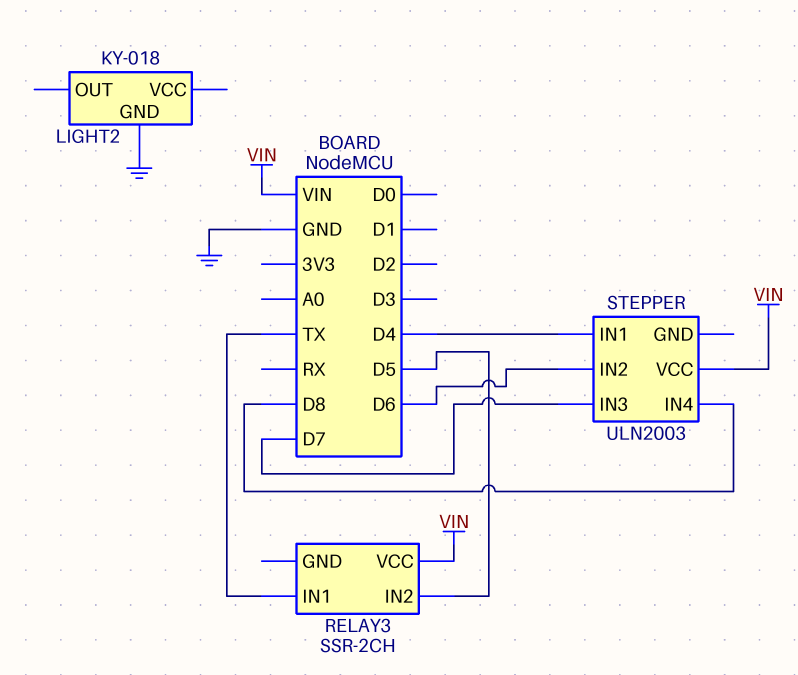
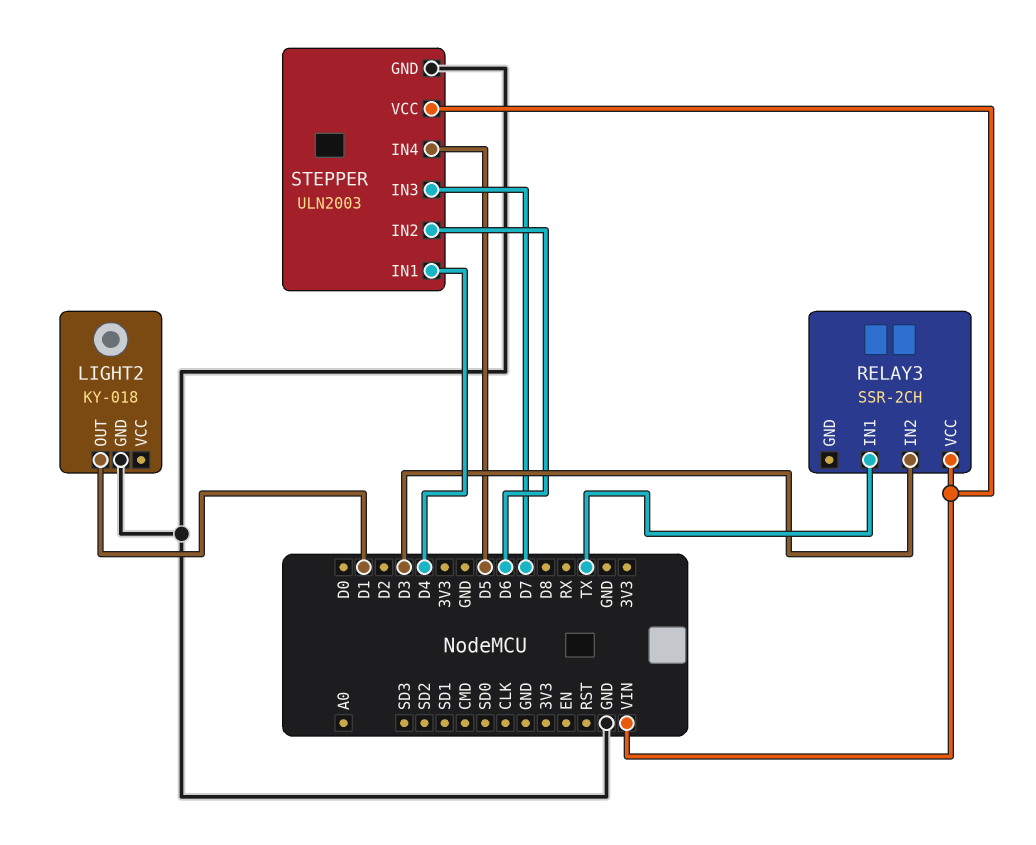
LIGHT2 pin OUT: none -> D1
RELAY3 pin IN2: D5 -> D3
STEPPER pin GND: none -> GND
STEPPER pin IN4: D8 -> D5

